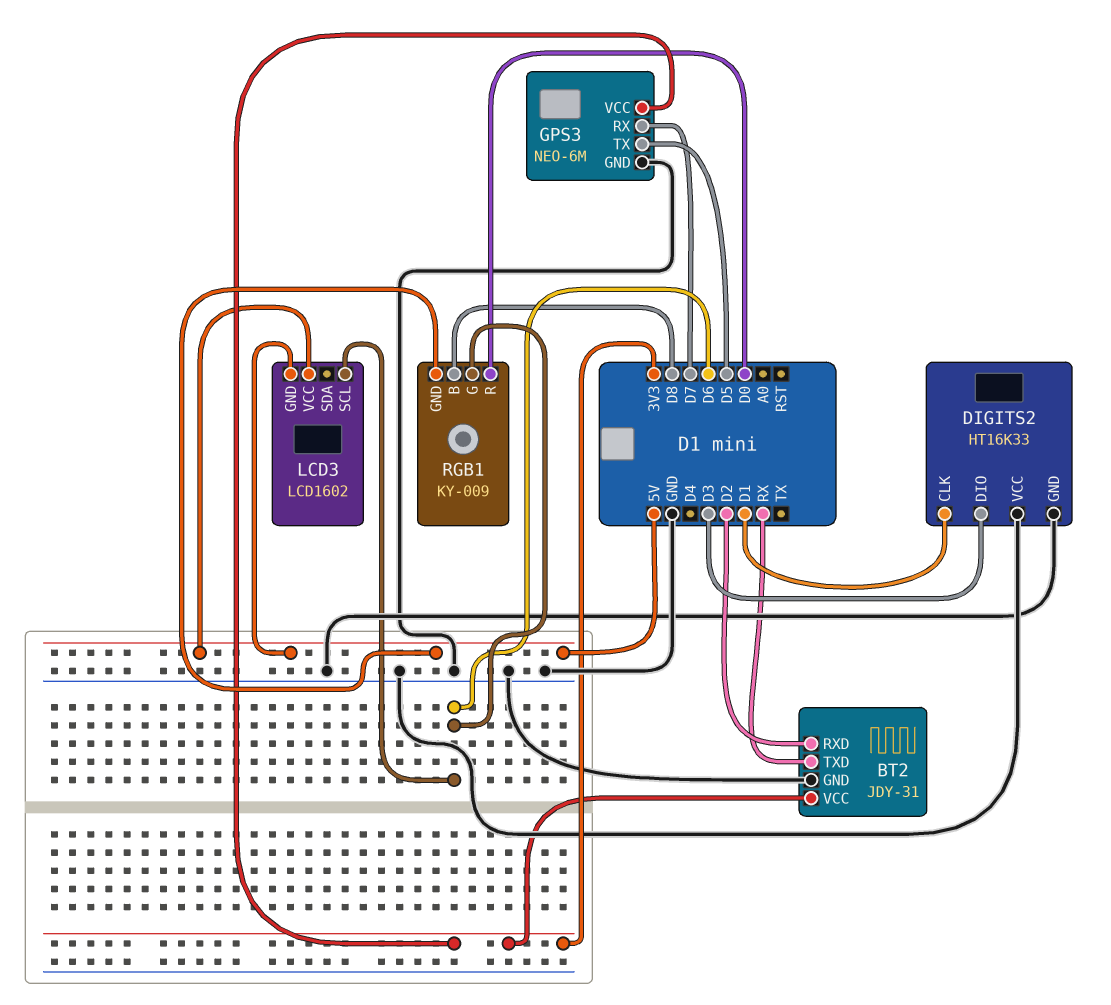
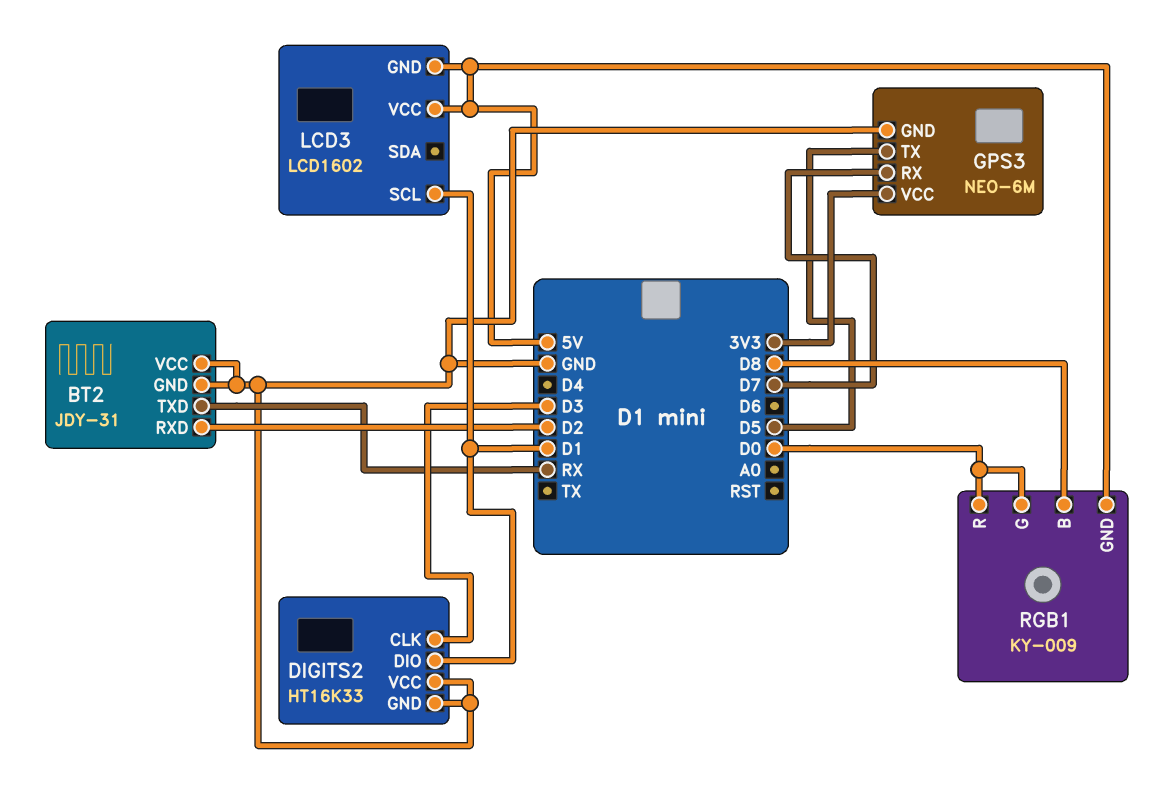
BT2 pin VCC: 3V3 -> GND
DIGITS2 pin CLK: D1 -> D3
DIGITS2 pin DIO: D3 -> D1
LCD3 pin SCL: D6 -> D1
RGB1 pin G: D6 -> D0

